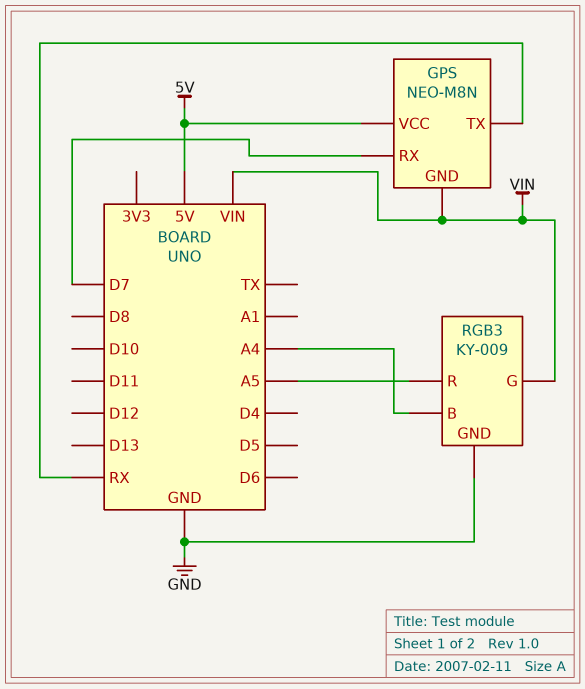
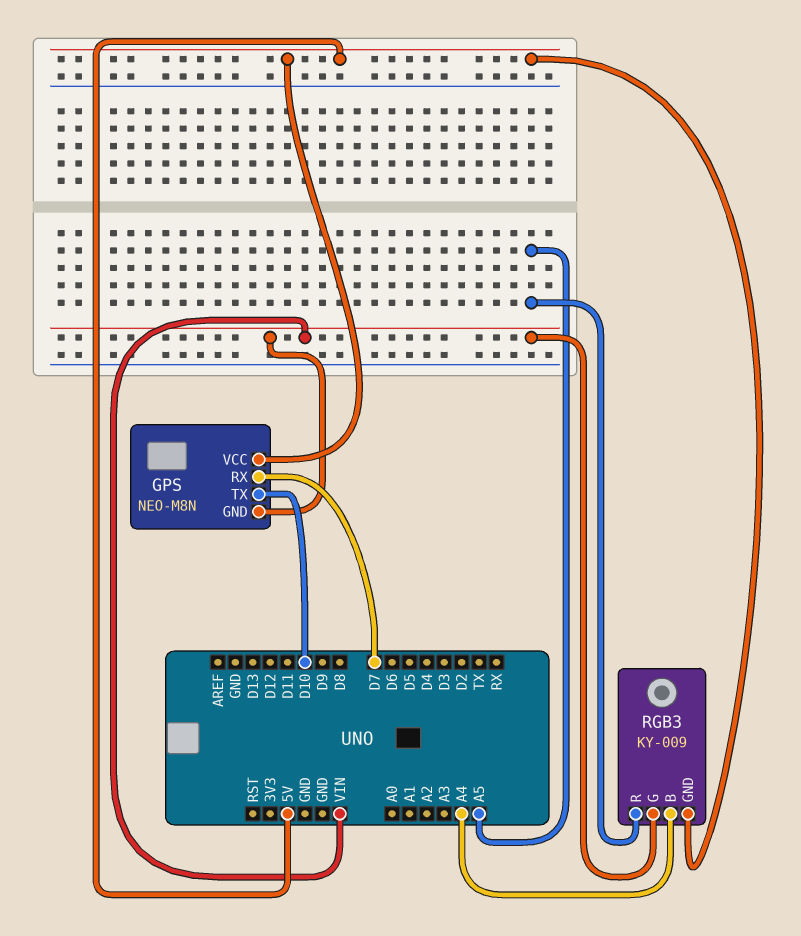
GPS pin TX: RX -> D10
RGB3 pin GND: GND -> 5V

